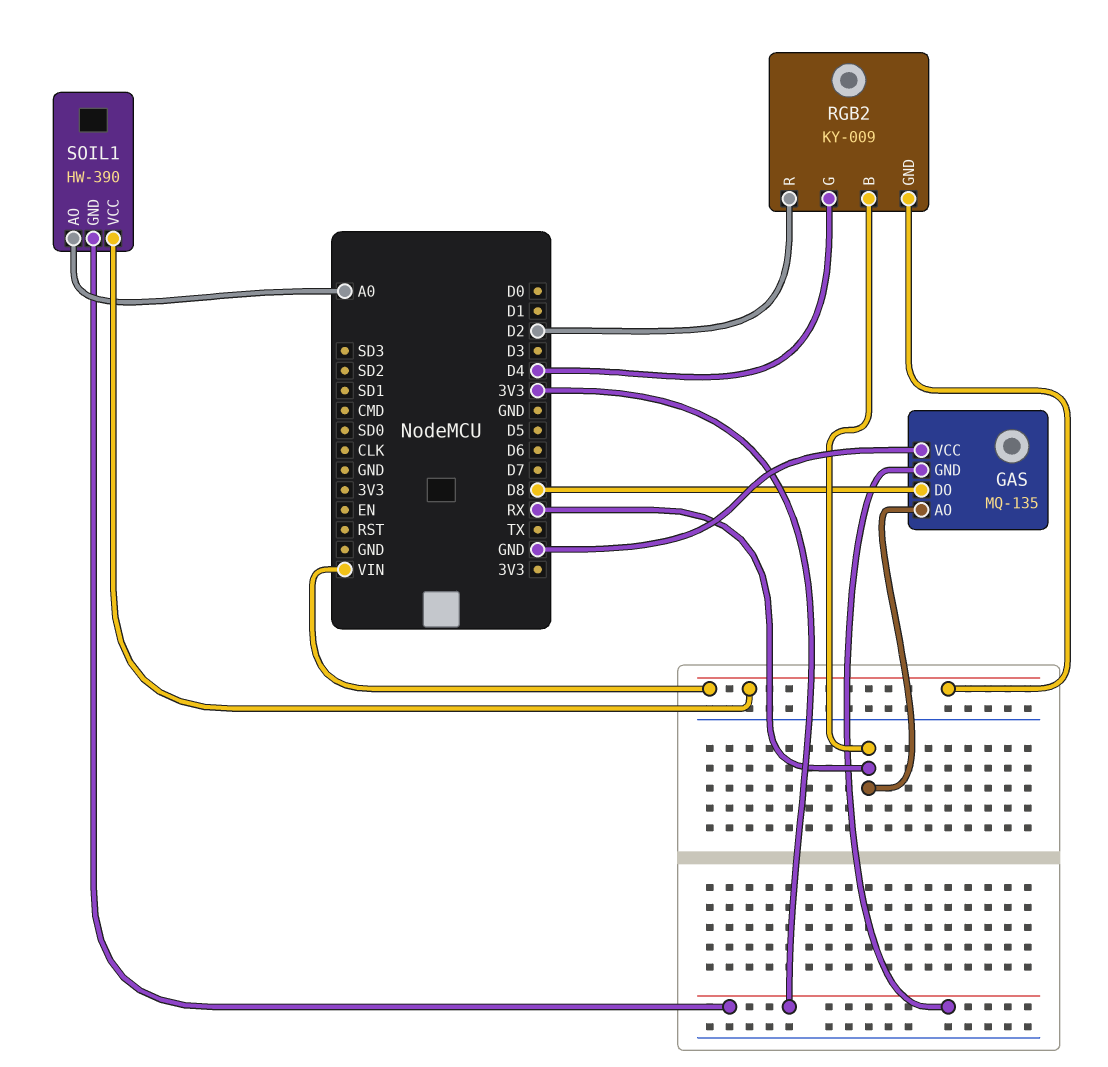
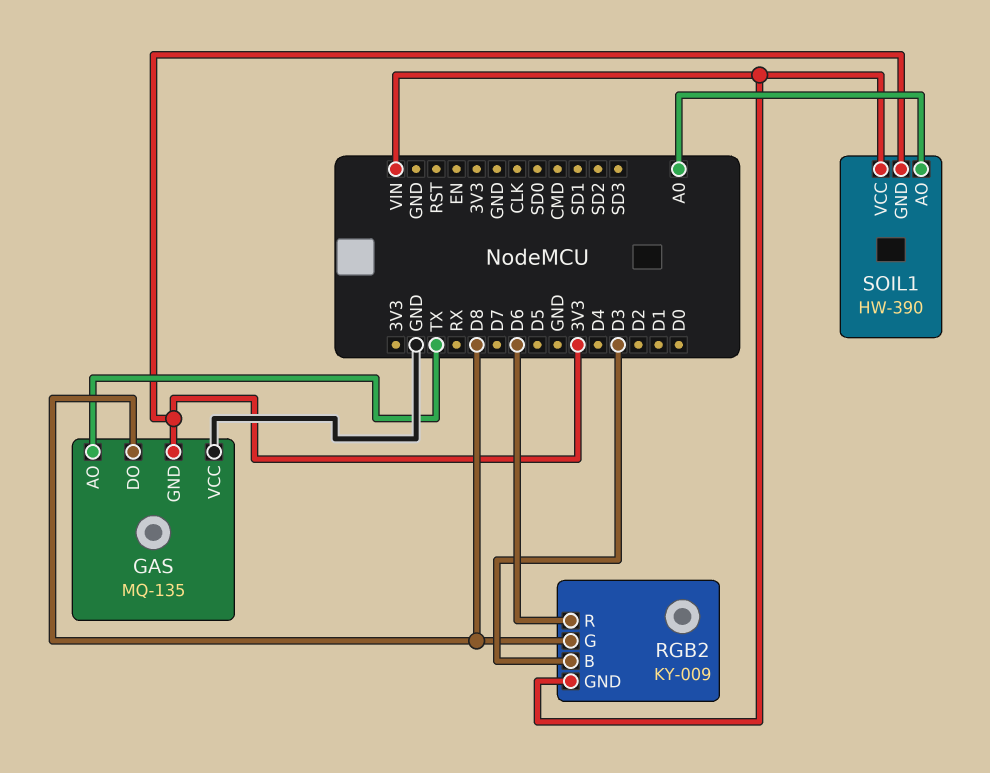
GAS pin AO: RX -> TX
RGB2 pin B: RX -> D3
RGB2 pin G: D4 -> D8
RGB2 pin R: D2 -> D6

